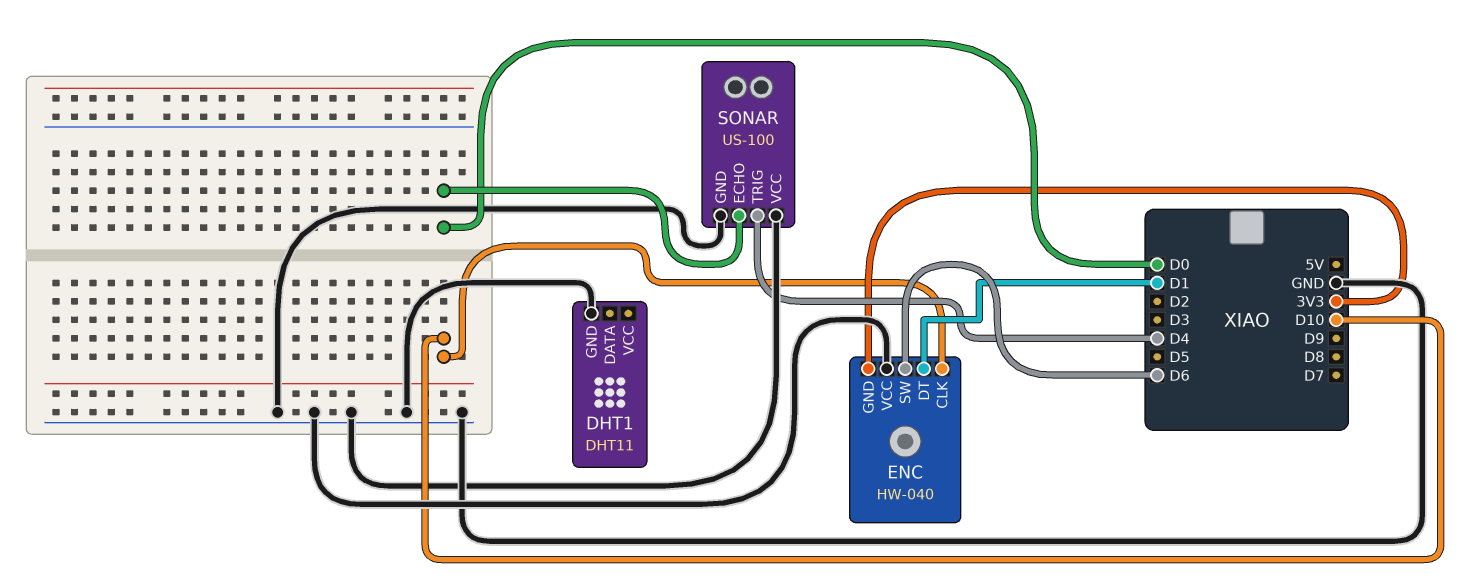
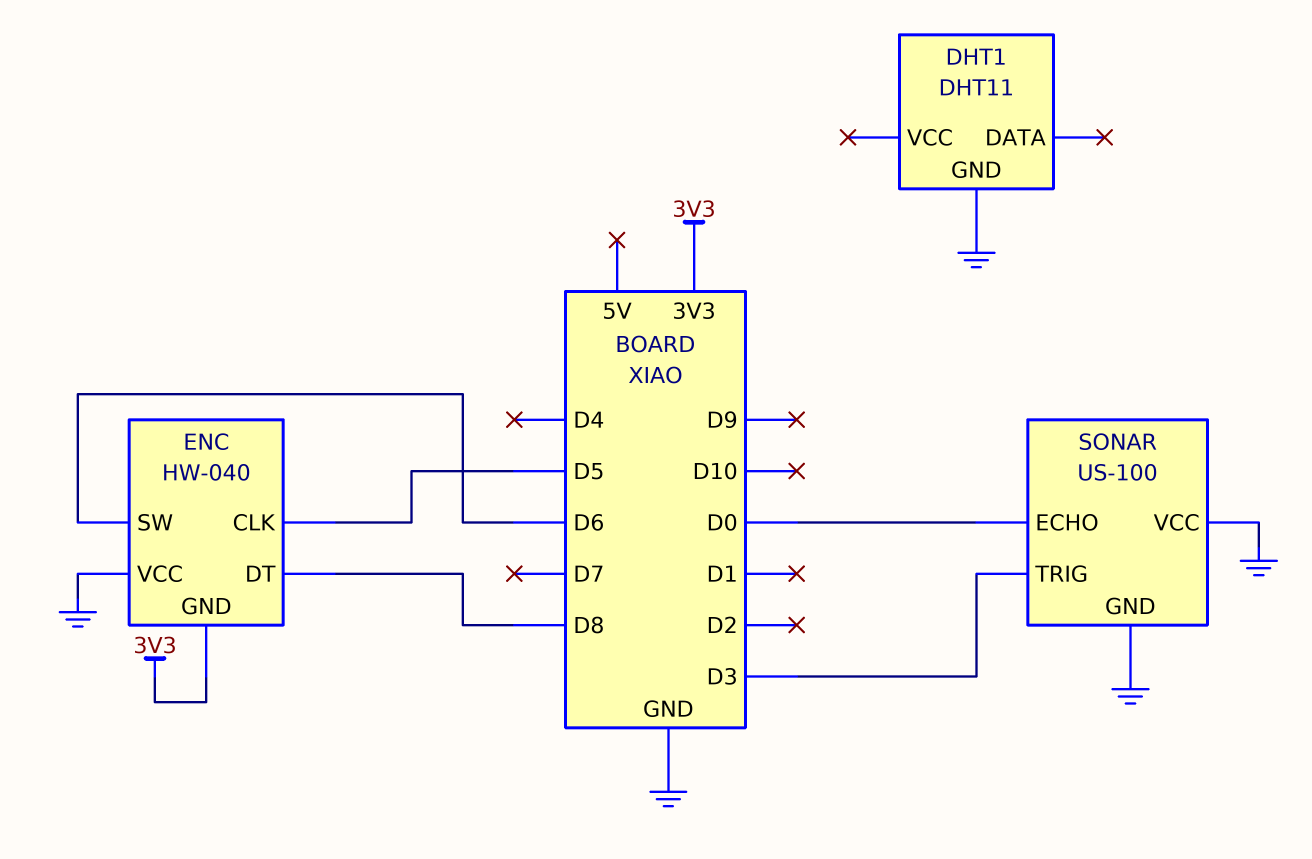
ENC pin CLK: D10 -> D5
ENC pin DT: D1 -> D8
SONAR pin TRIG: D4 -> D3

